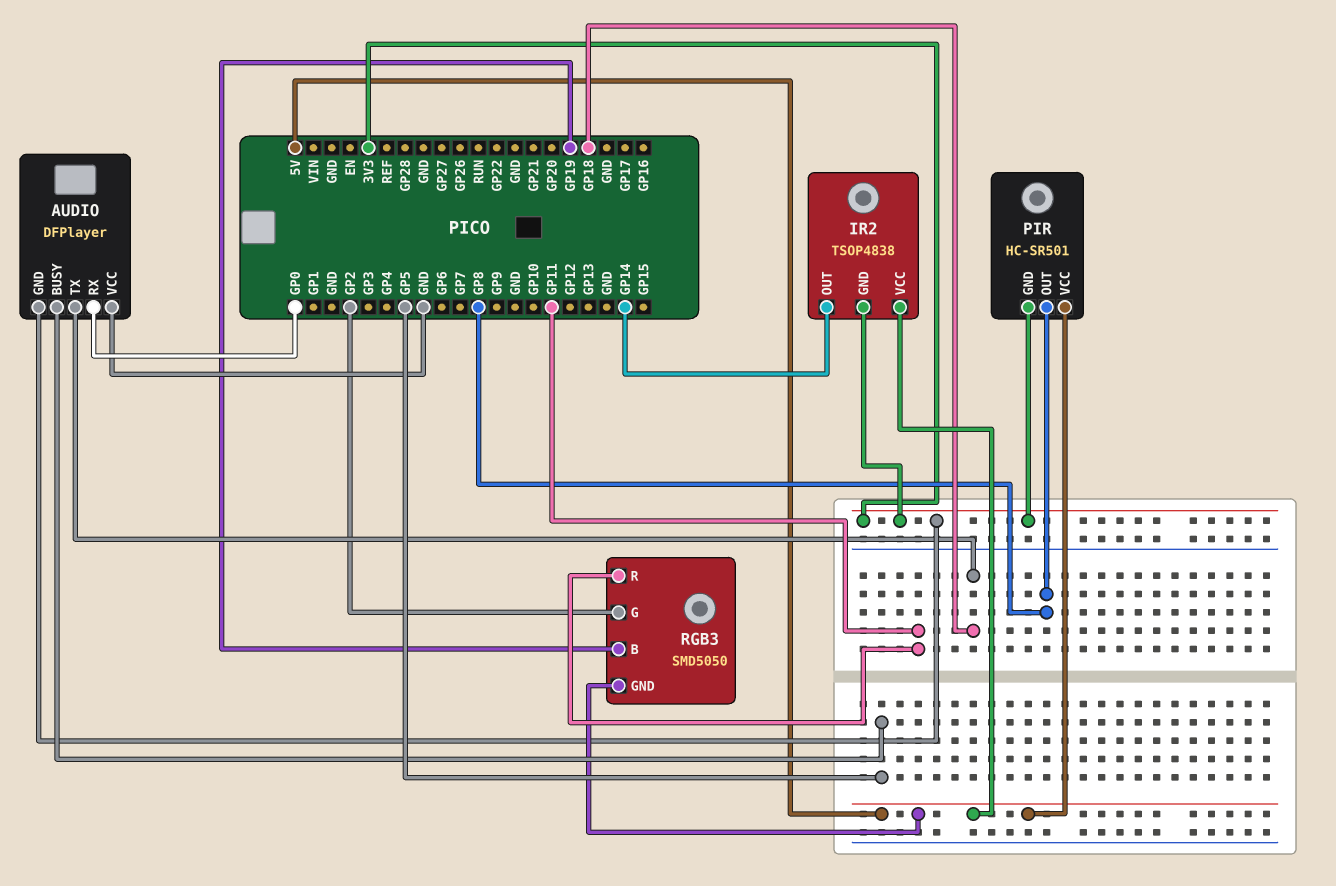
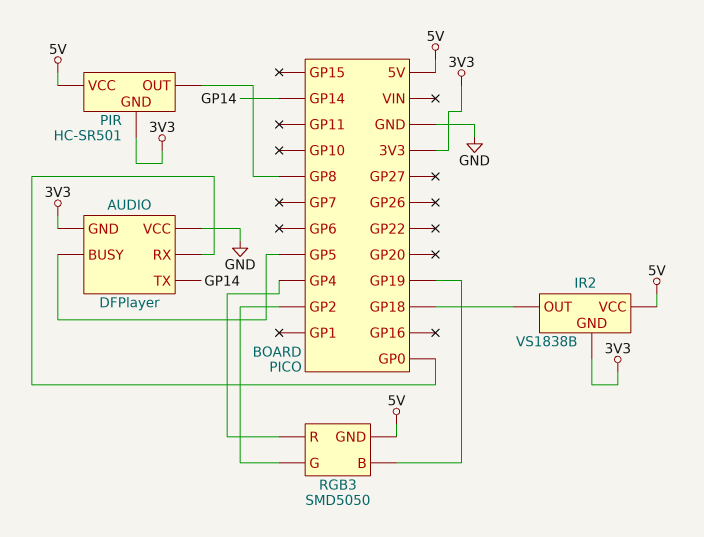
AUDIO pin TX: GP18 -> GP14
IR2: TSOP4838 -> VS1838B
IR2 pin OUT: GP14 -> GP18
RGB3 pin R: GP11 -> GP4

